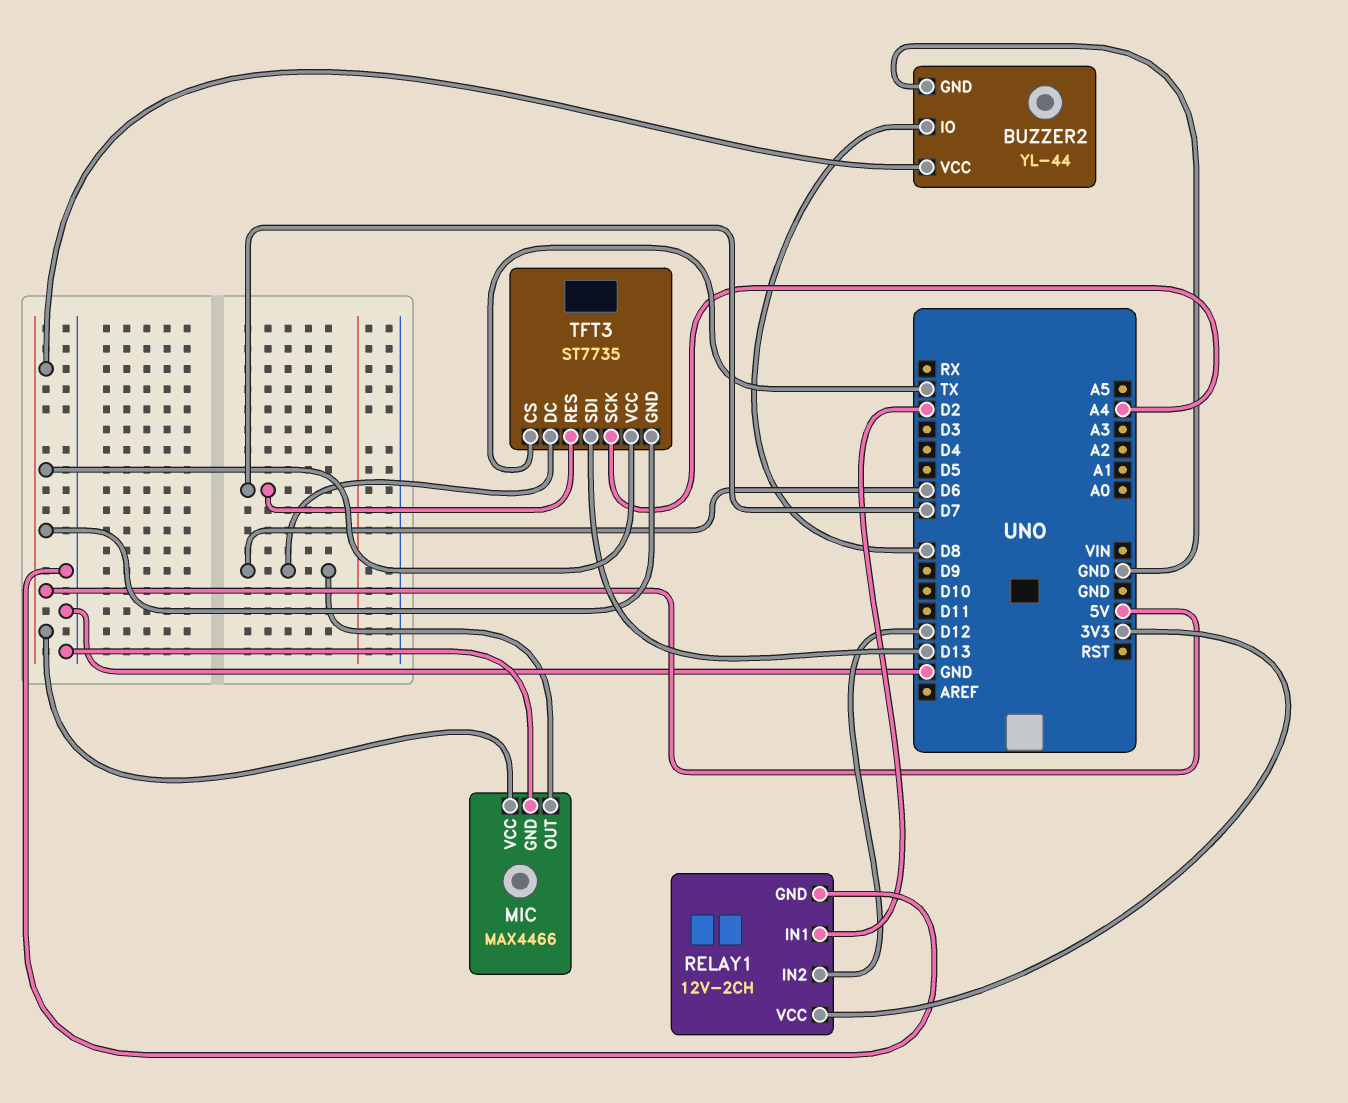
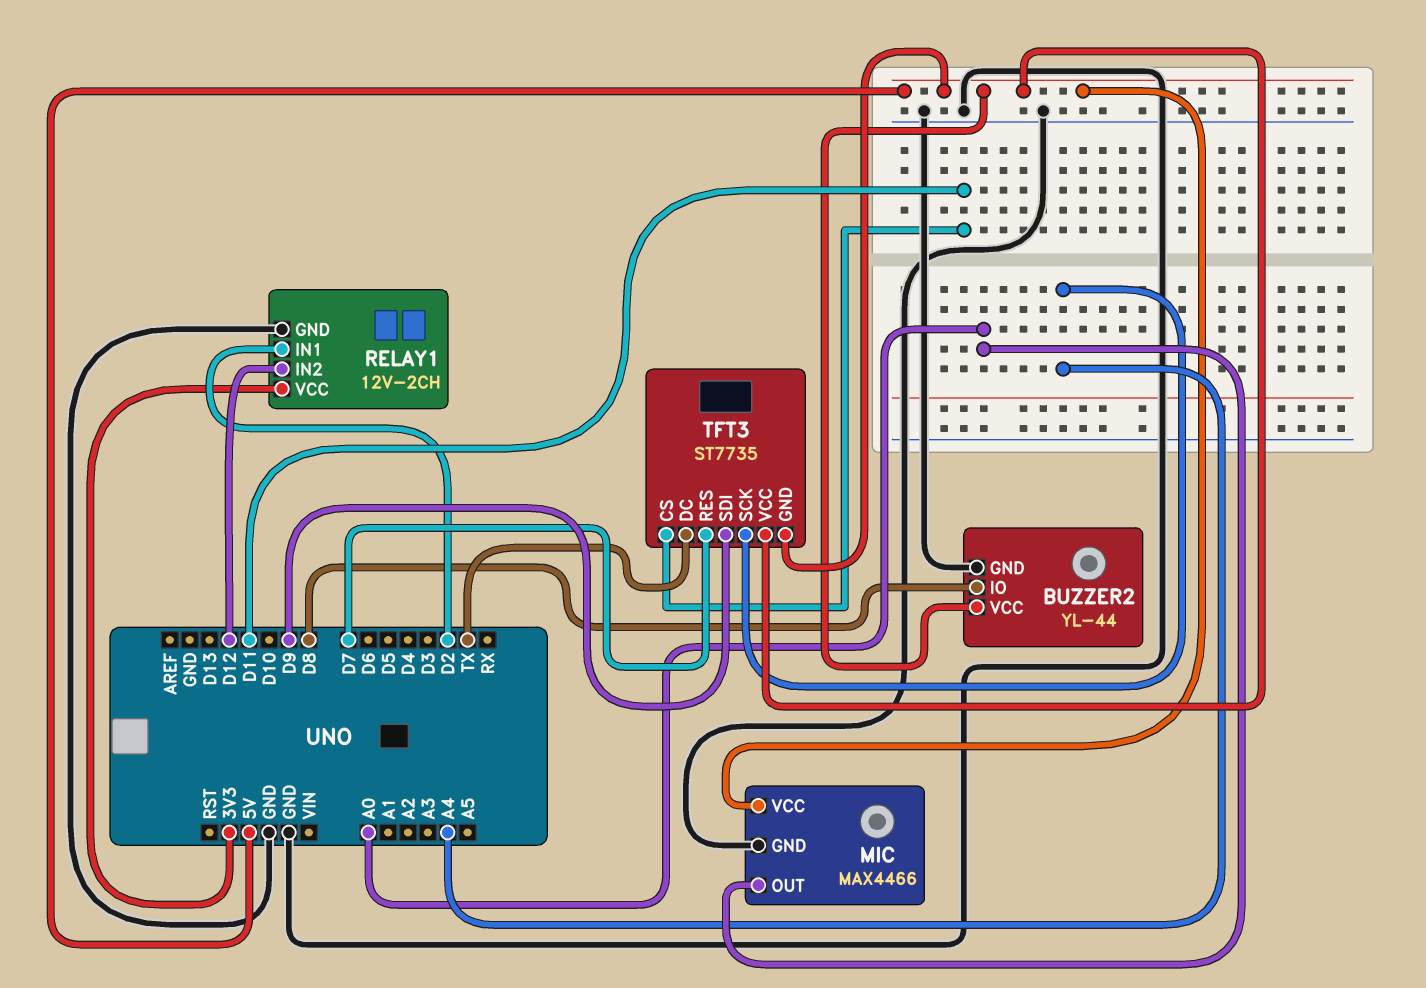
MIC pin OUT: D6 -> A0
TFT3 pin CS: TX -> D11
TFT3 pin DC: D6 -> TX
TFT3 pin SDI: D13 -> D9

